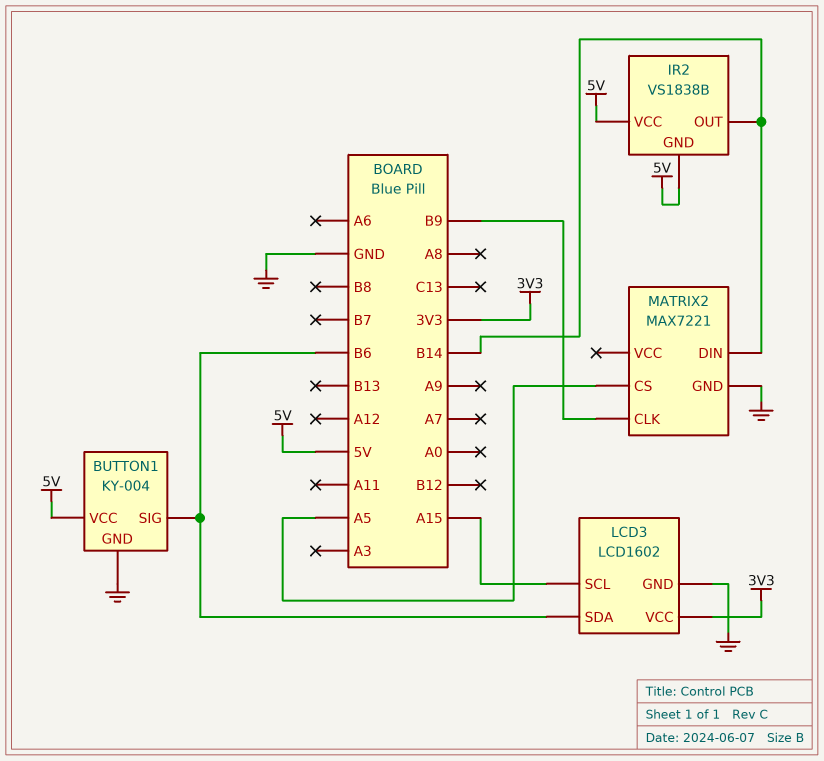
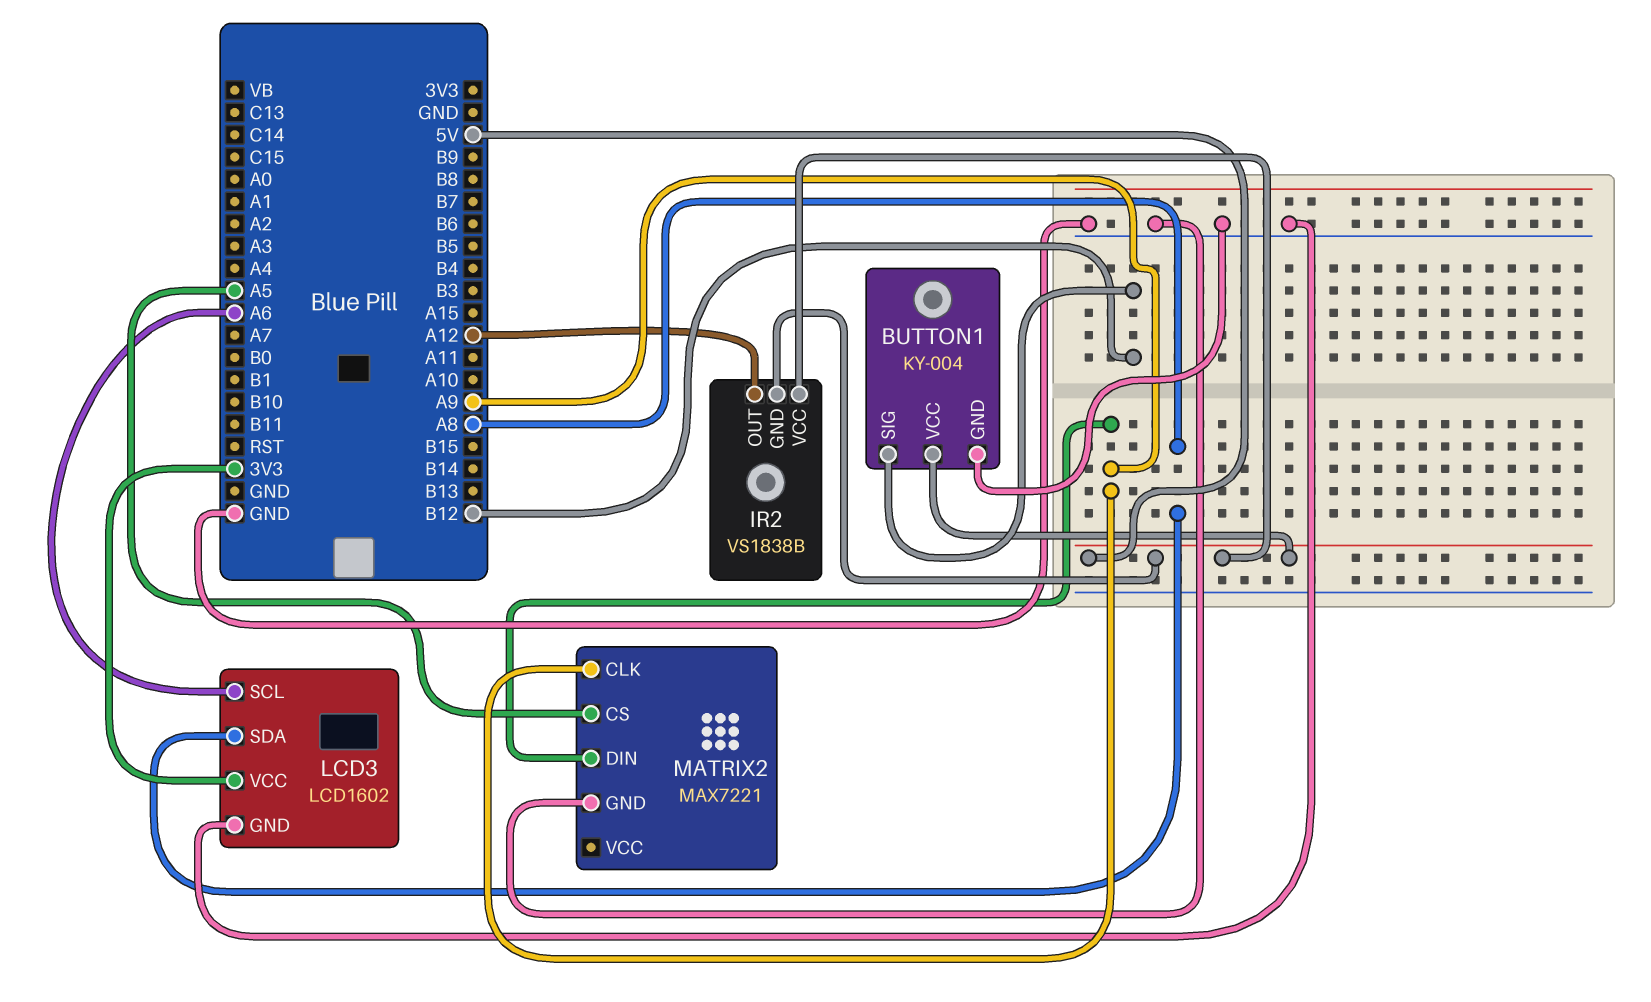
BUTTON1 pin SIG: B6 -> B12
IR2 pin OUT: B14 -> A12
LCD3 pin SCL: A15 -> A6
LCD3 pin SDA: B6 -> A8
MATRIX2 pin CLK: B9 -> A9
MATRIX2 pin DIN: B14 -> A9

